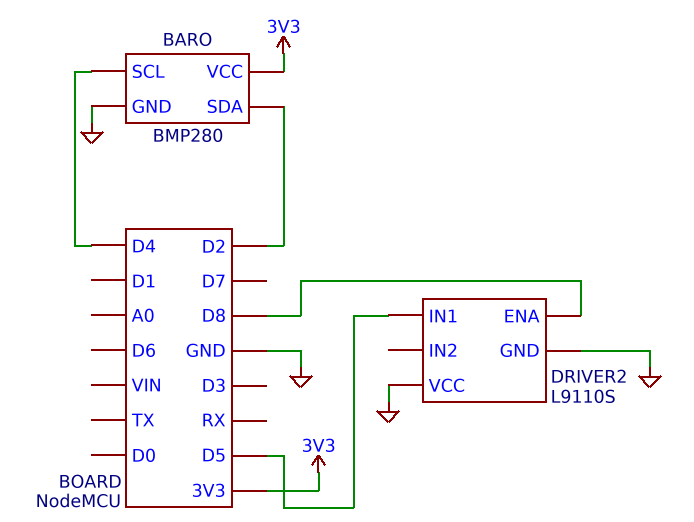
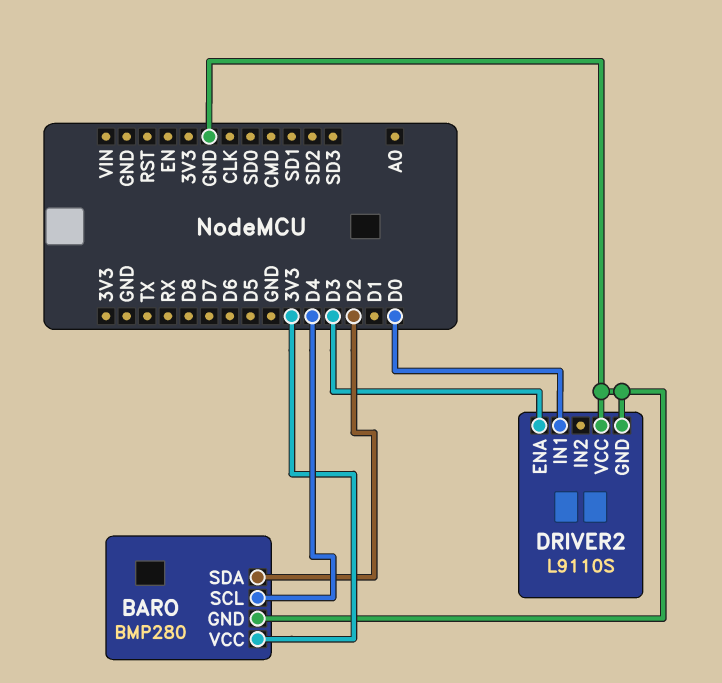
DRIVER2 pin ENA: D8 -> D3
DRIVER2 pin IN1: D5 -> D0

